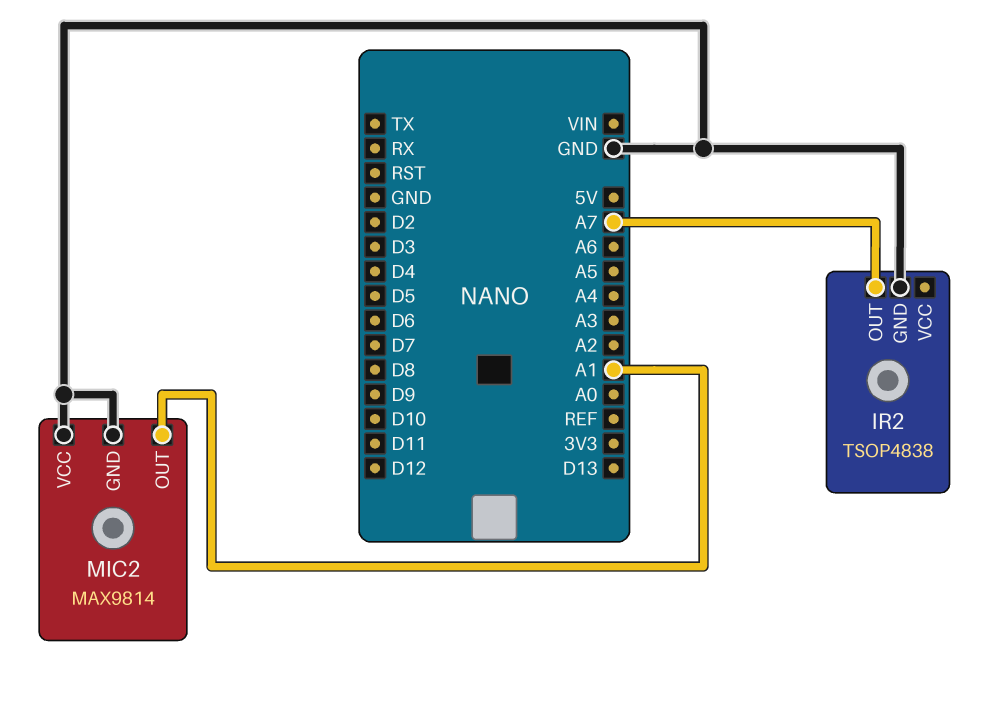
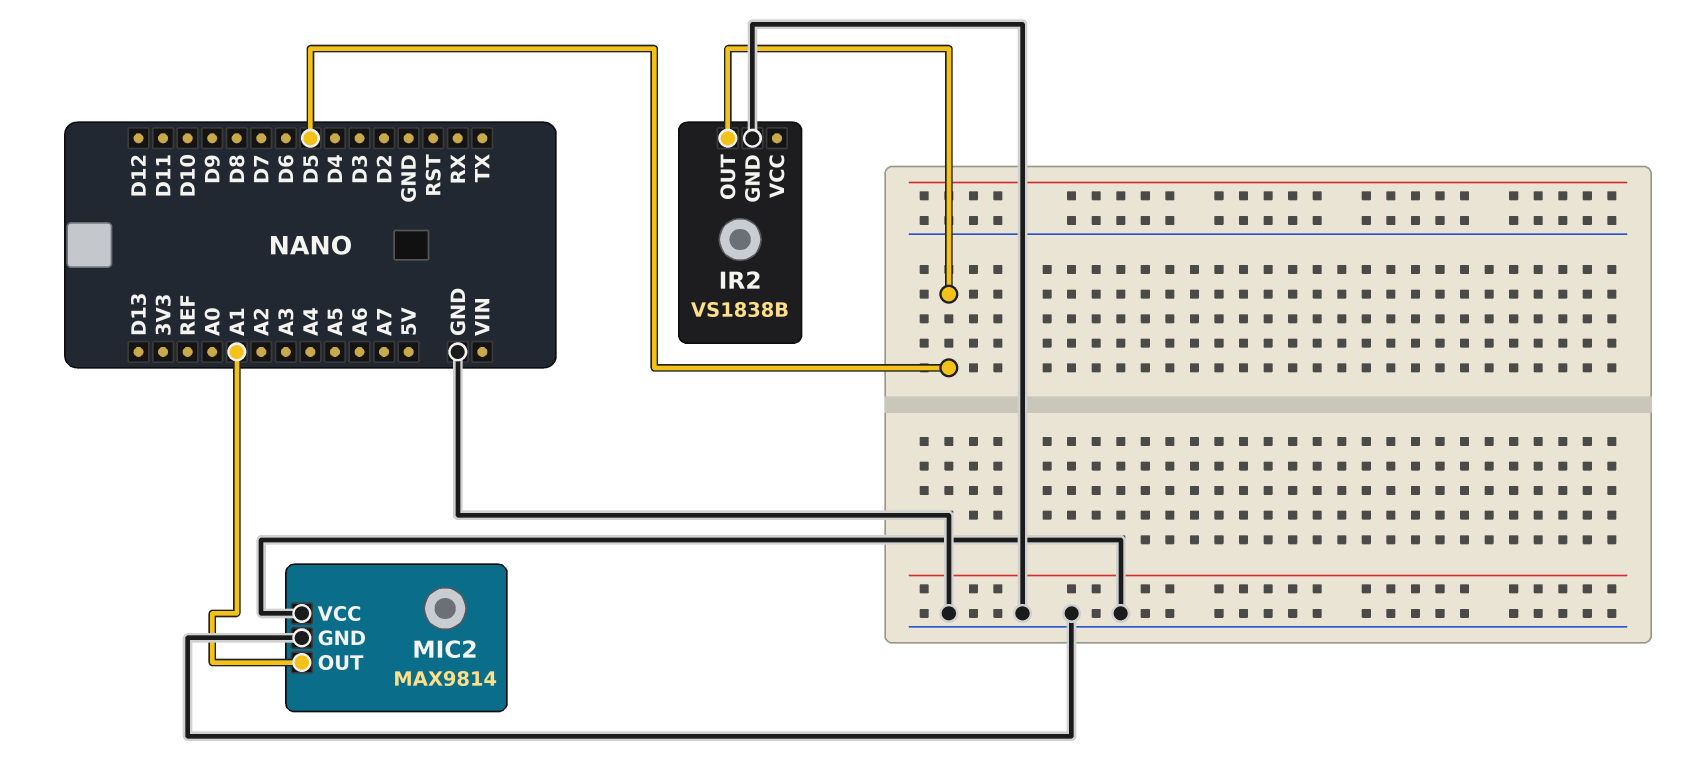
IR2: TSOP4838 -> VS1838B
IR2 pin OUT: A7 -> D5

